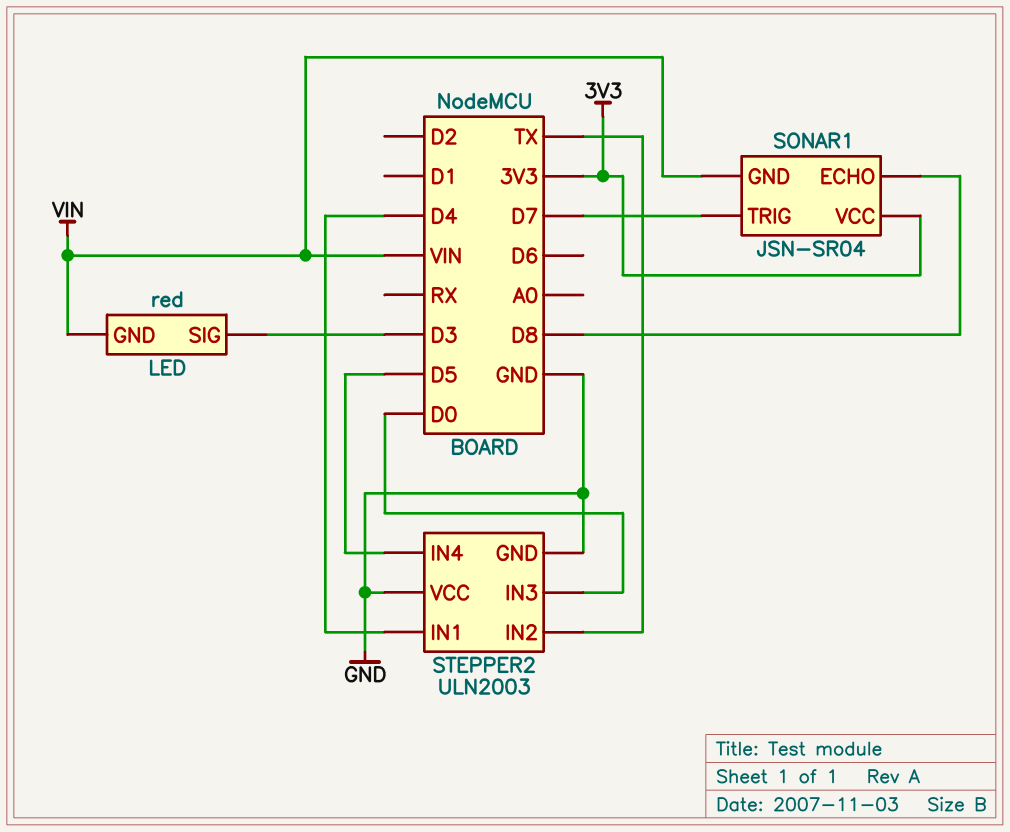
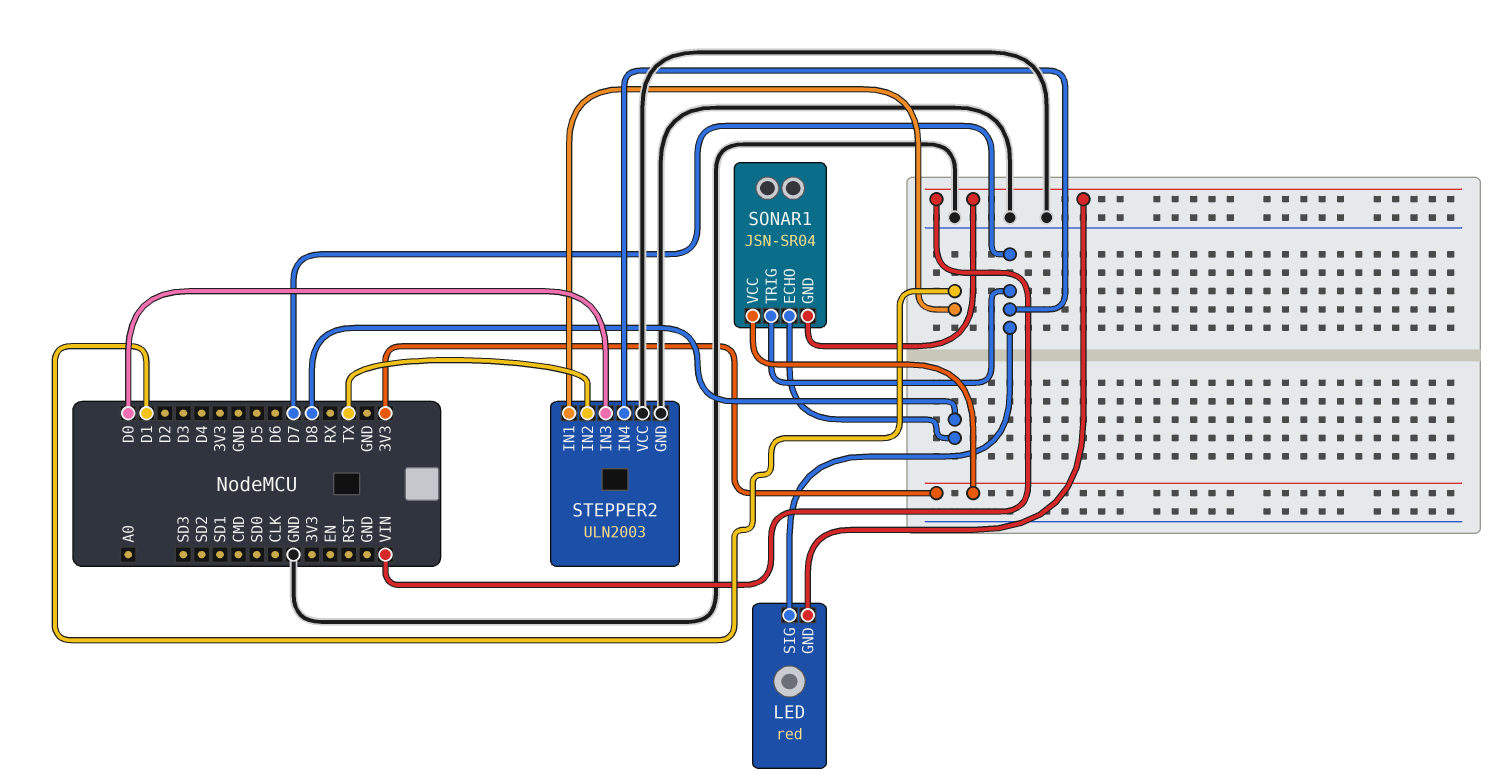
LED pin SIG: D3 -> D7
STEPPER2 pin IN1: D4 -> D1
STEPPER2 pin IN4: D5 -> D7

